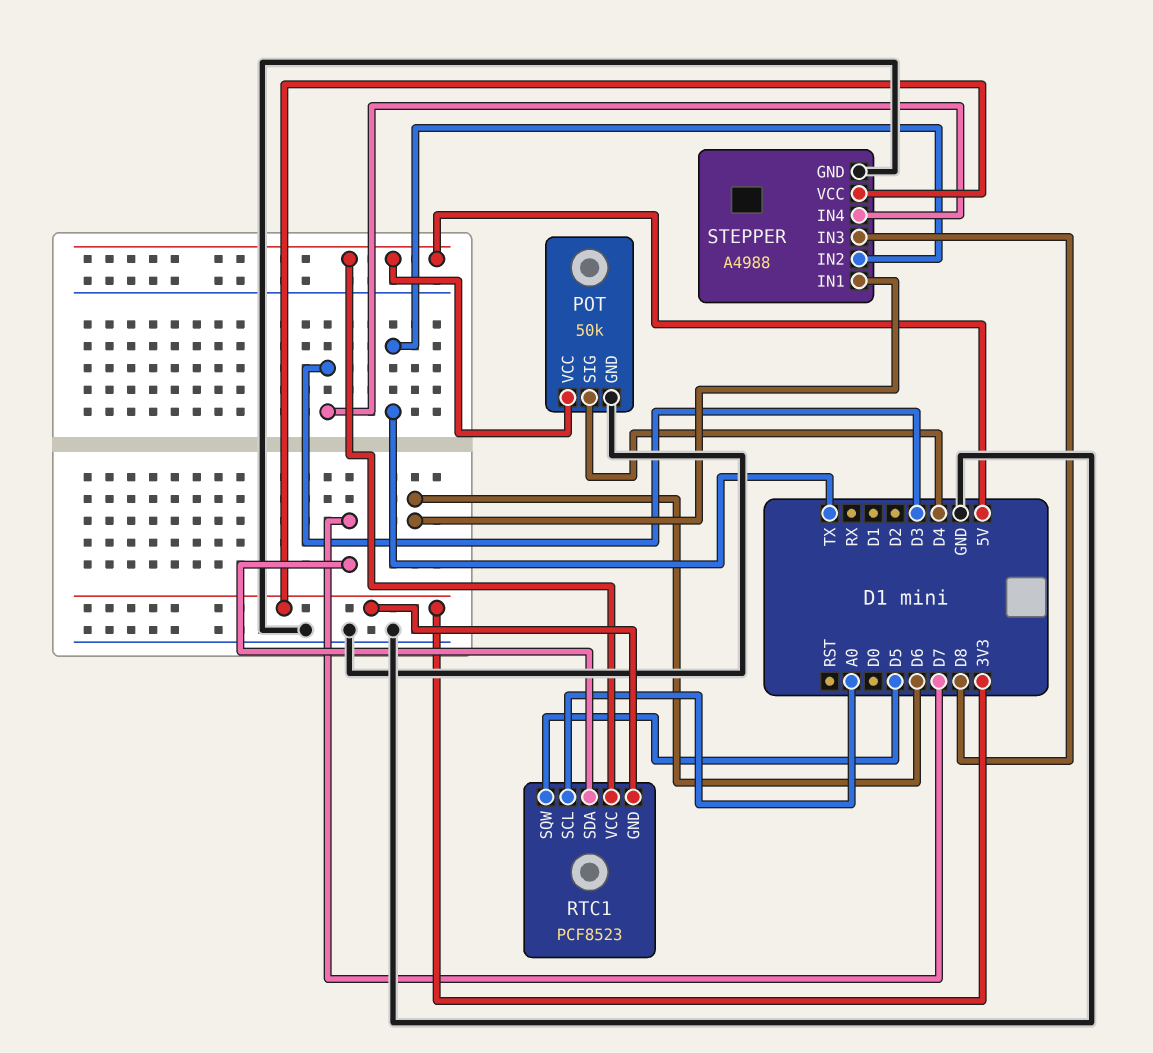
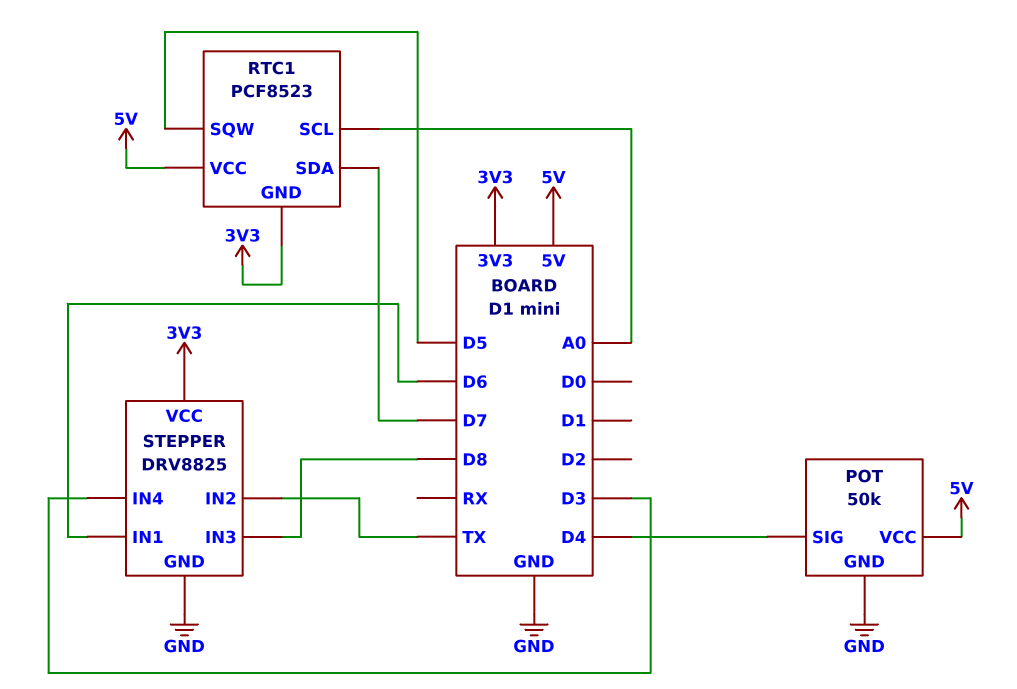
STEPPER: A4988 -> DRV8825

